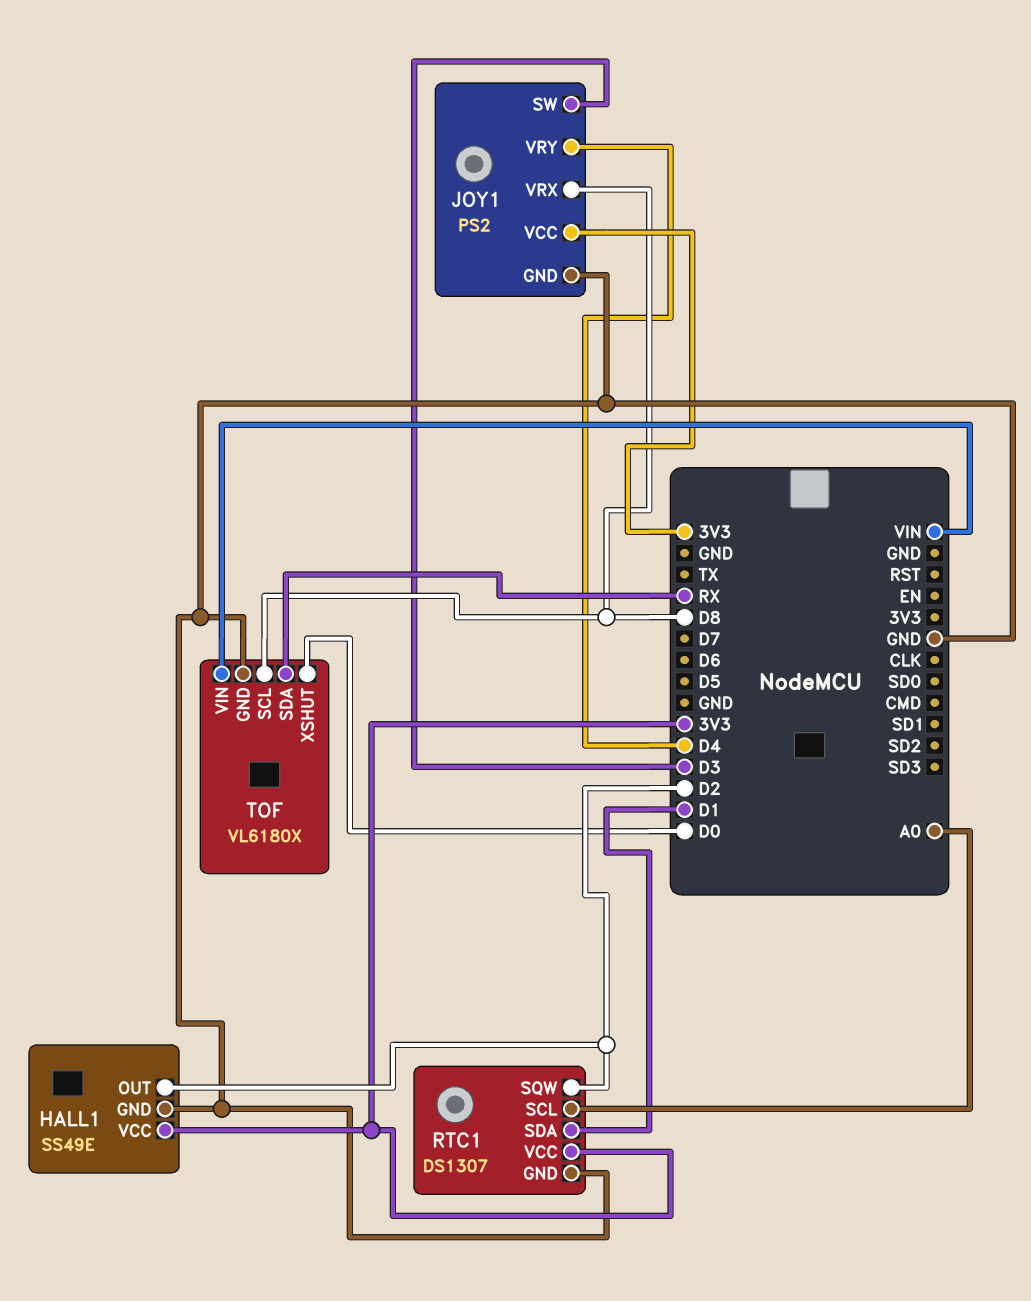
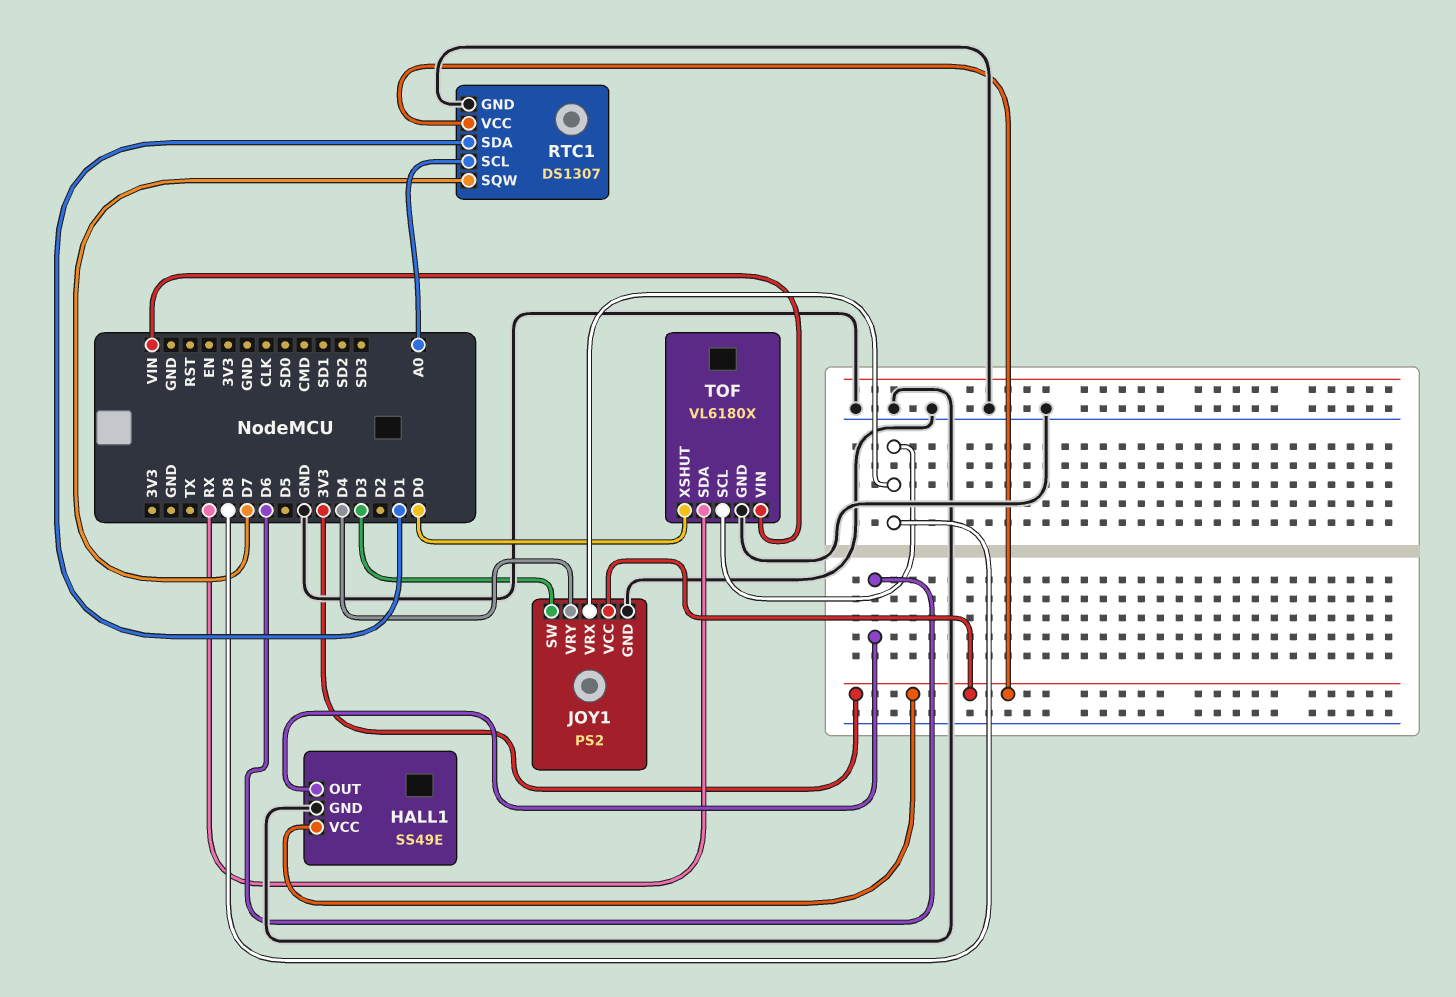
HALL1 pin OUT: D2 -> D6
RTC1 pin SQW: D2 -> D7

